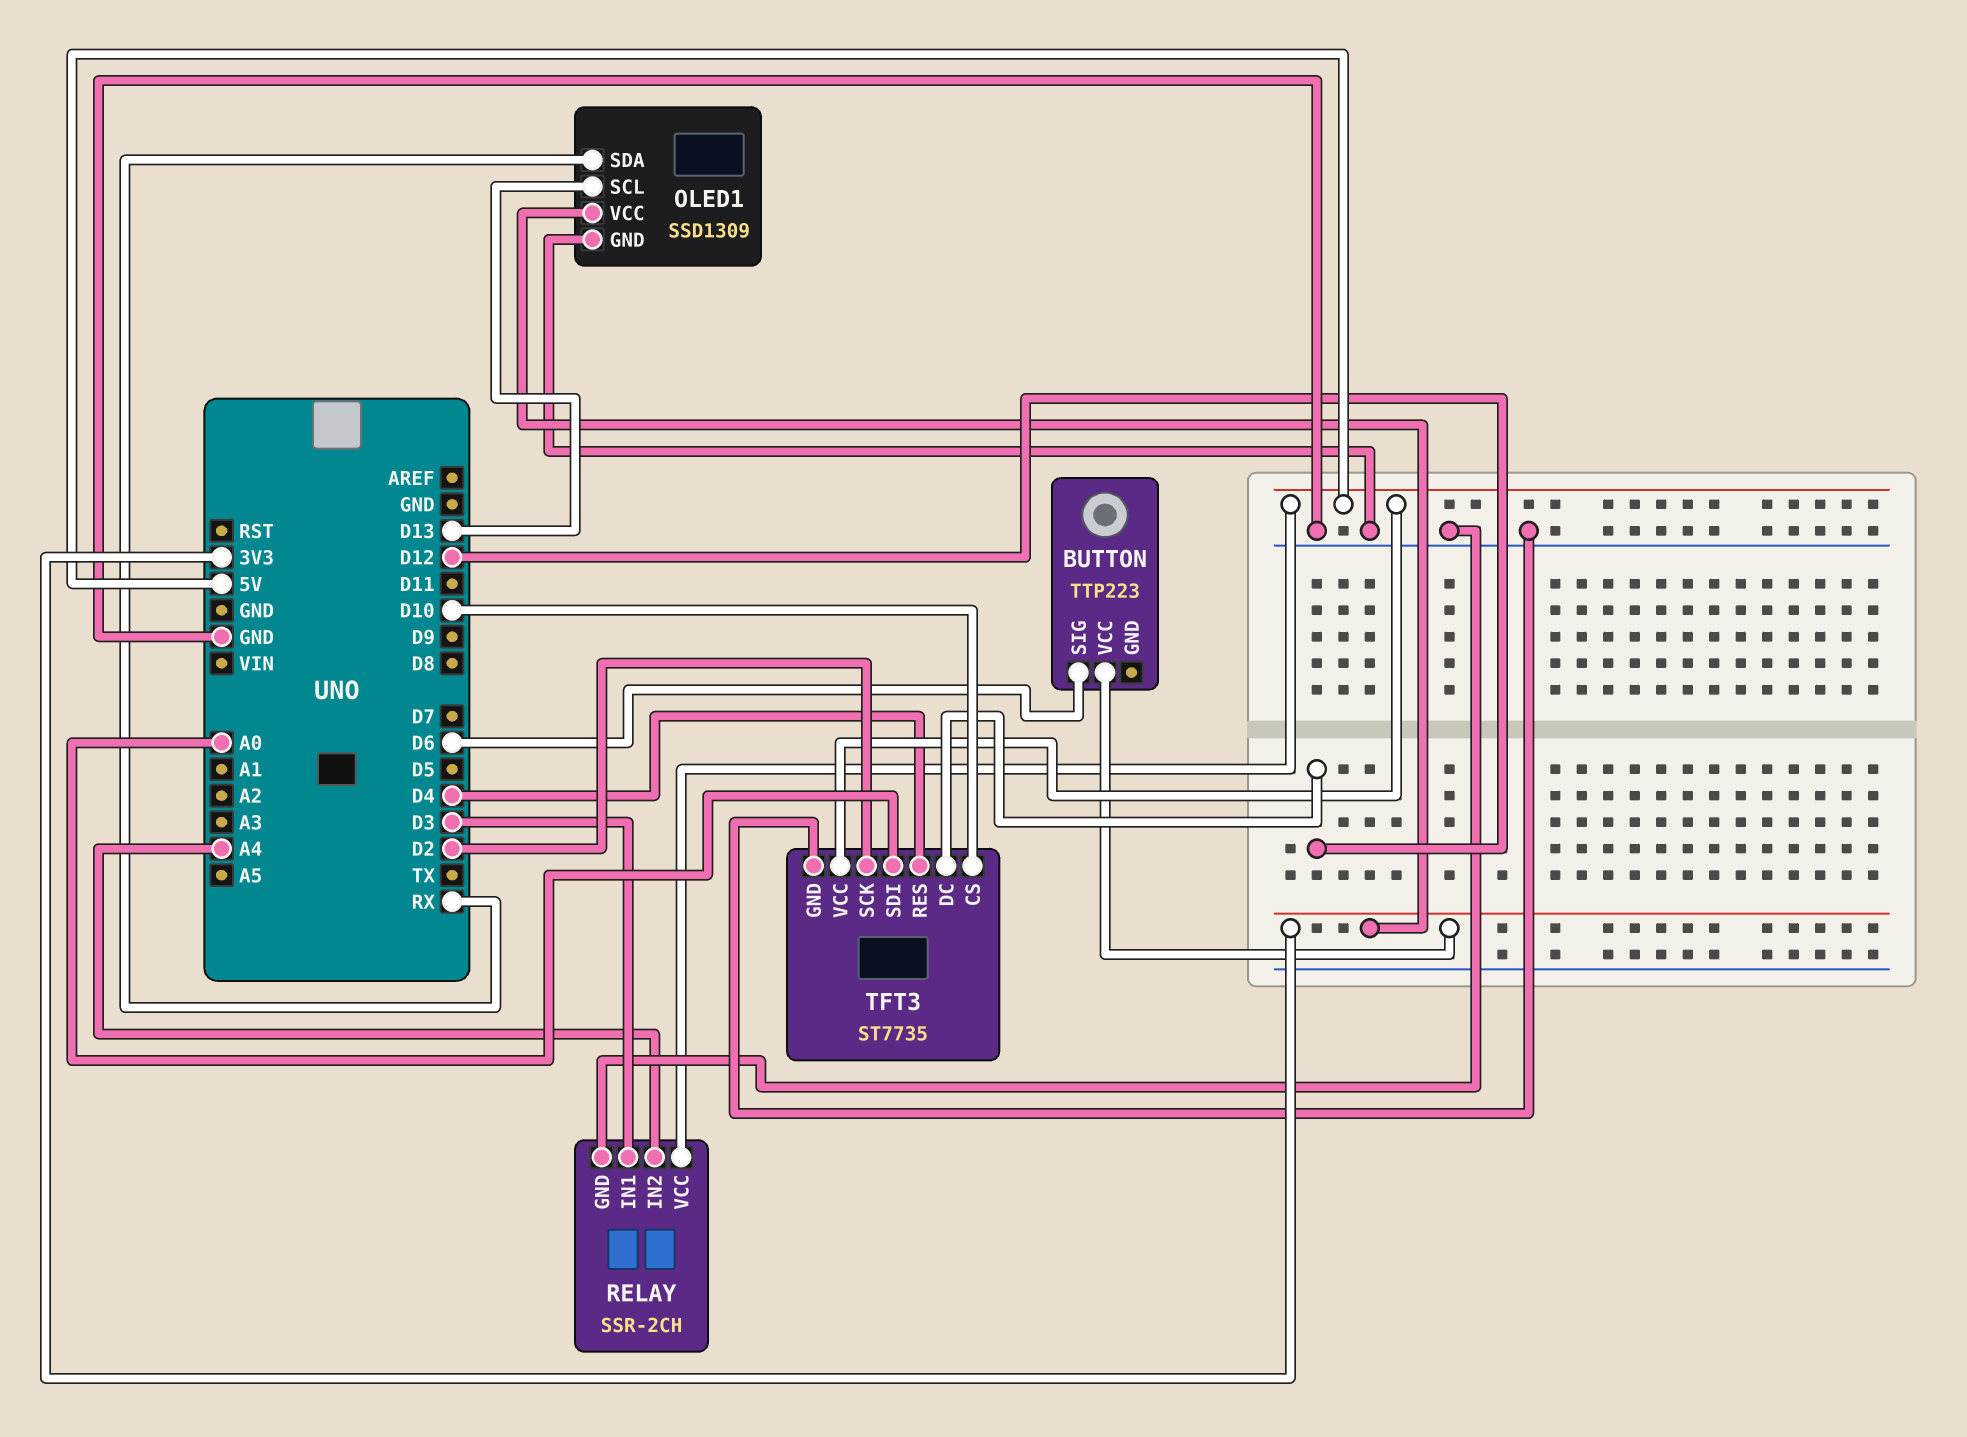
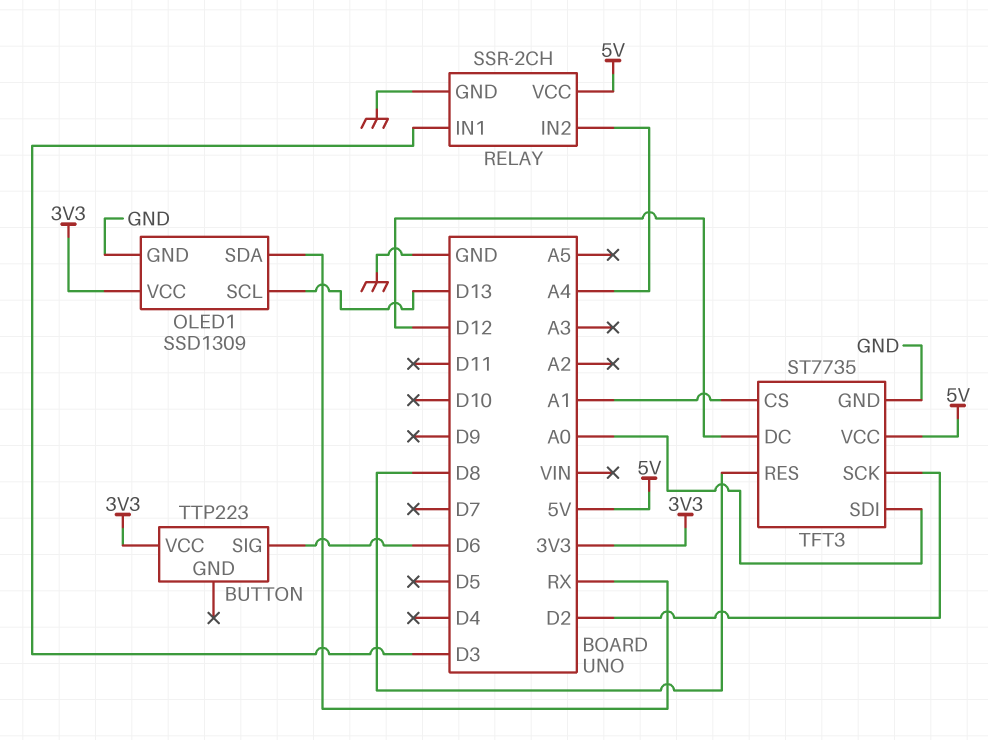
TFT3 pin CS: D10 -> A1
TFT3 pin RES: D4 -> D8

